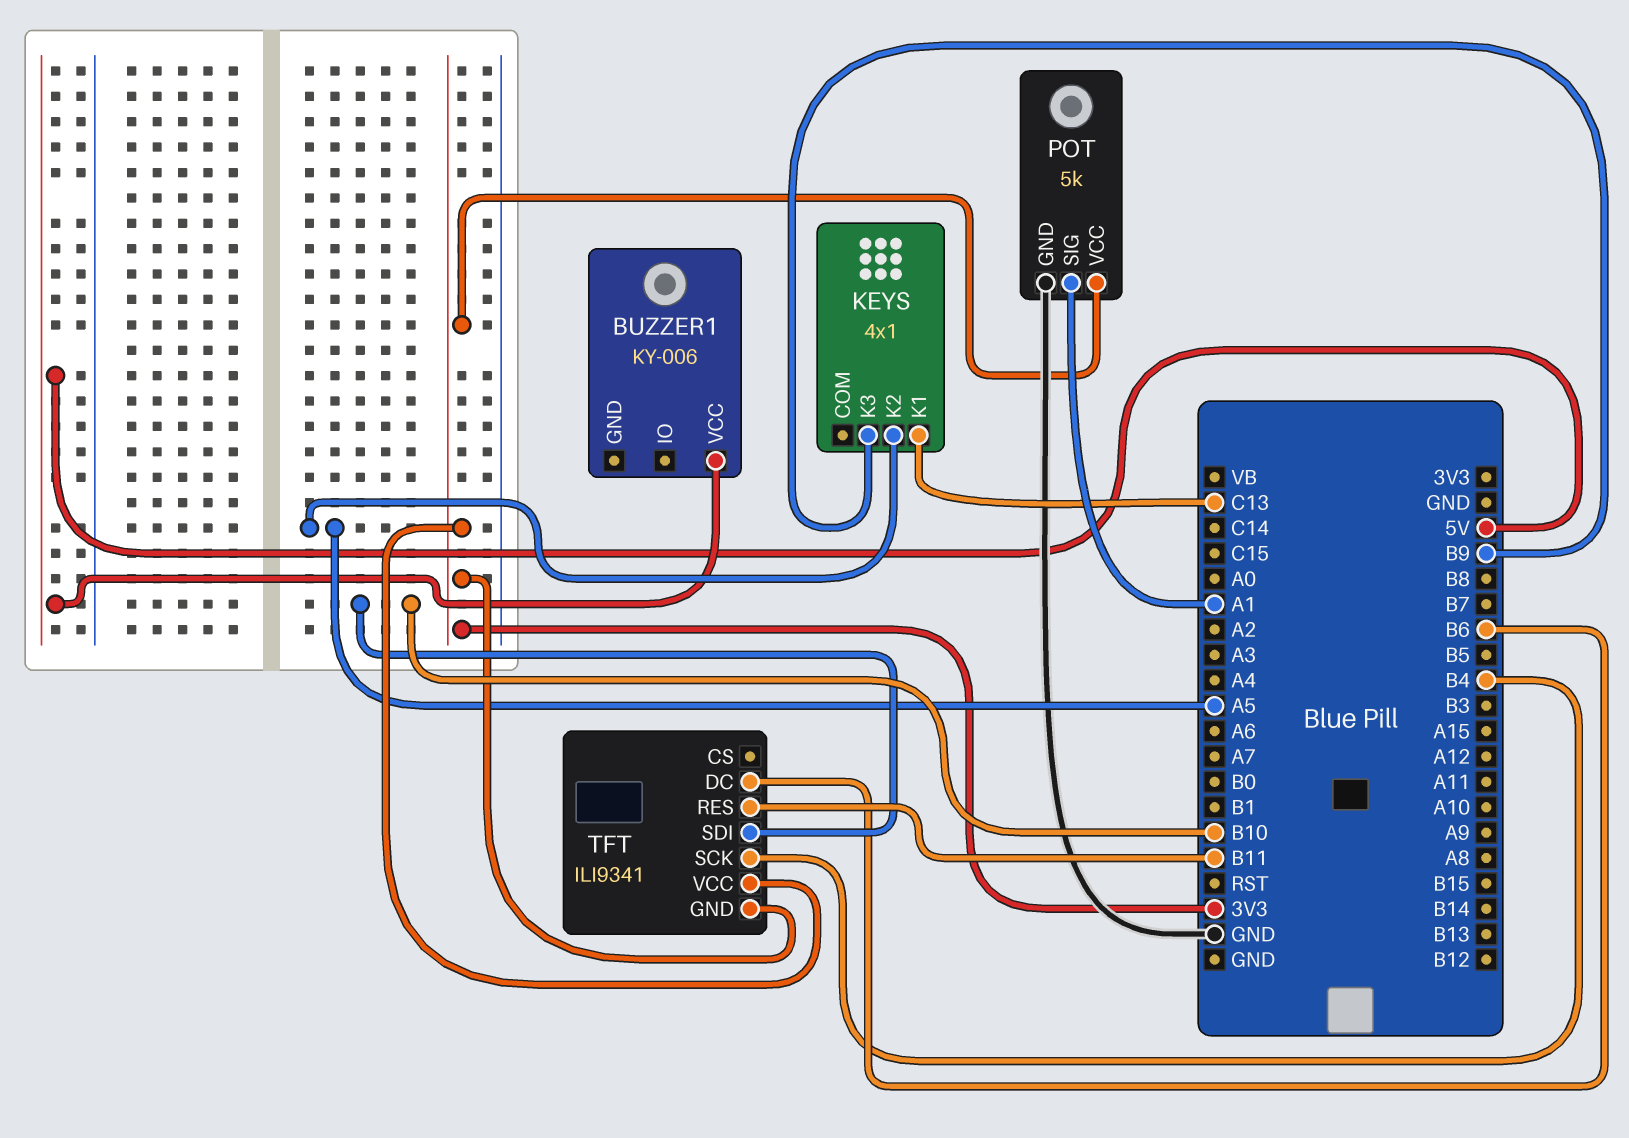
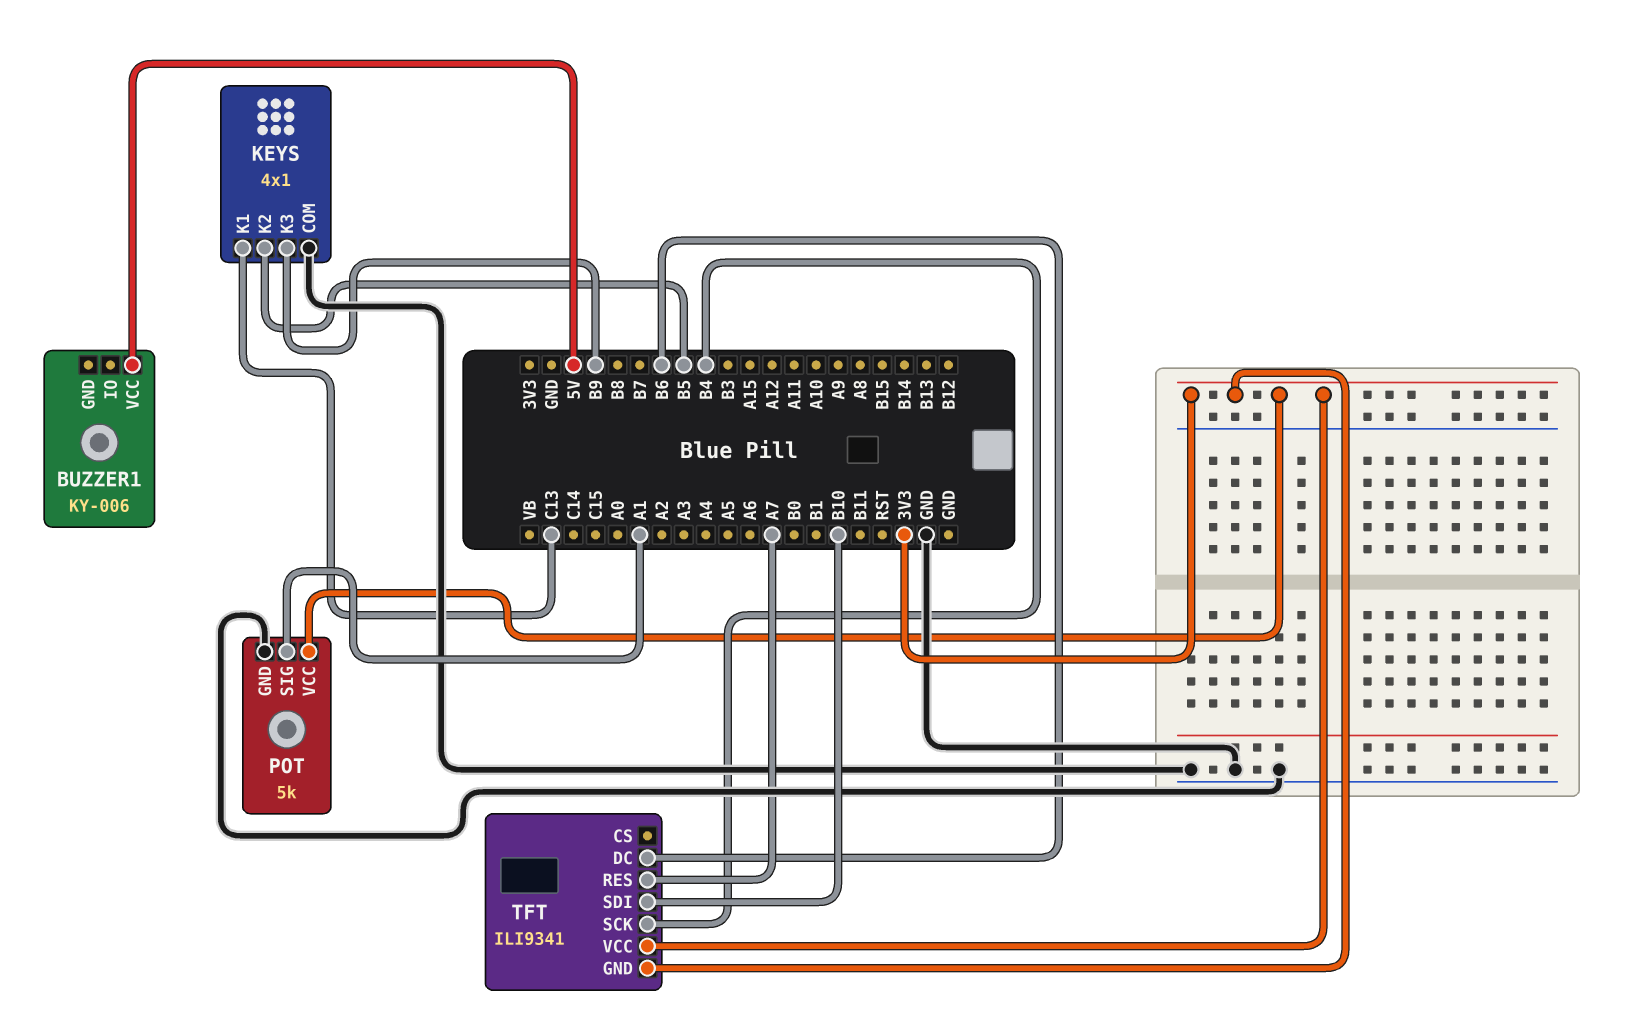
KEYS pin COM: none -> GND
KEYS pin K2: A5 -> B5
TFT pin RES: B11 -> A7

